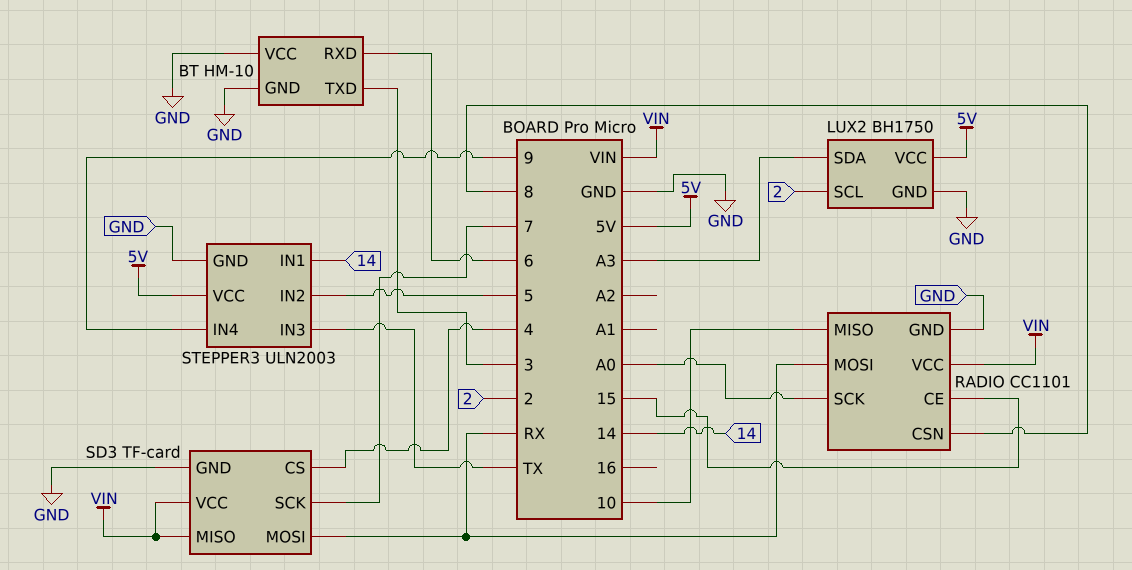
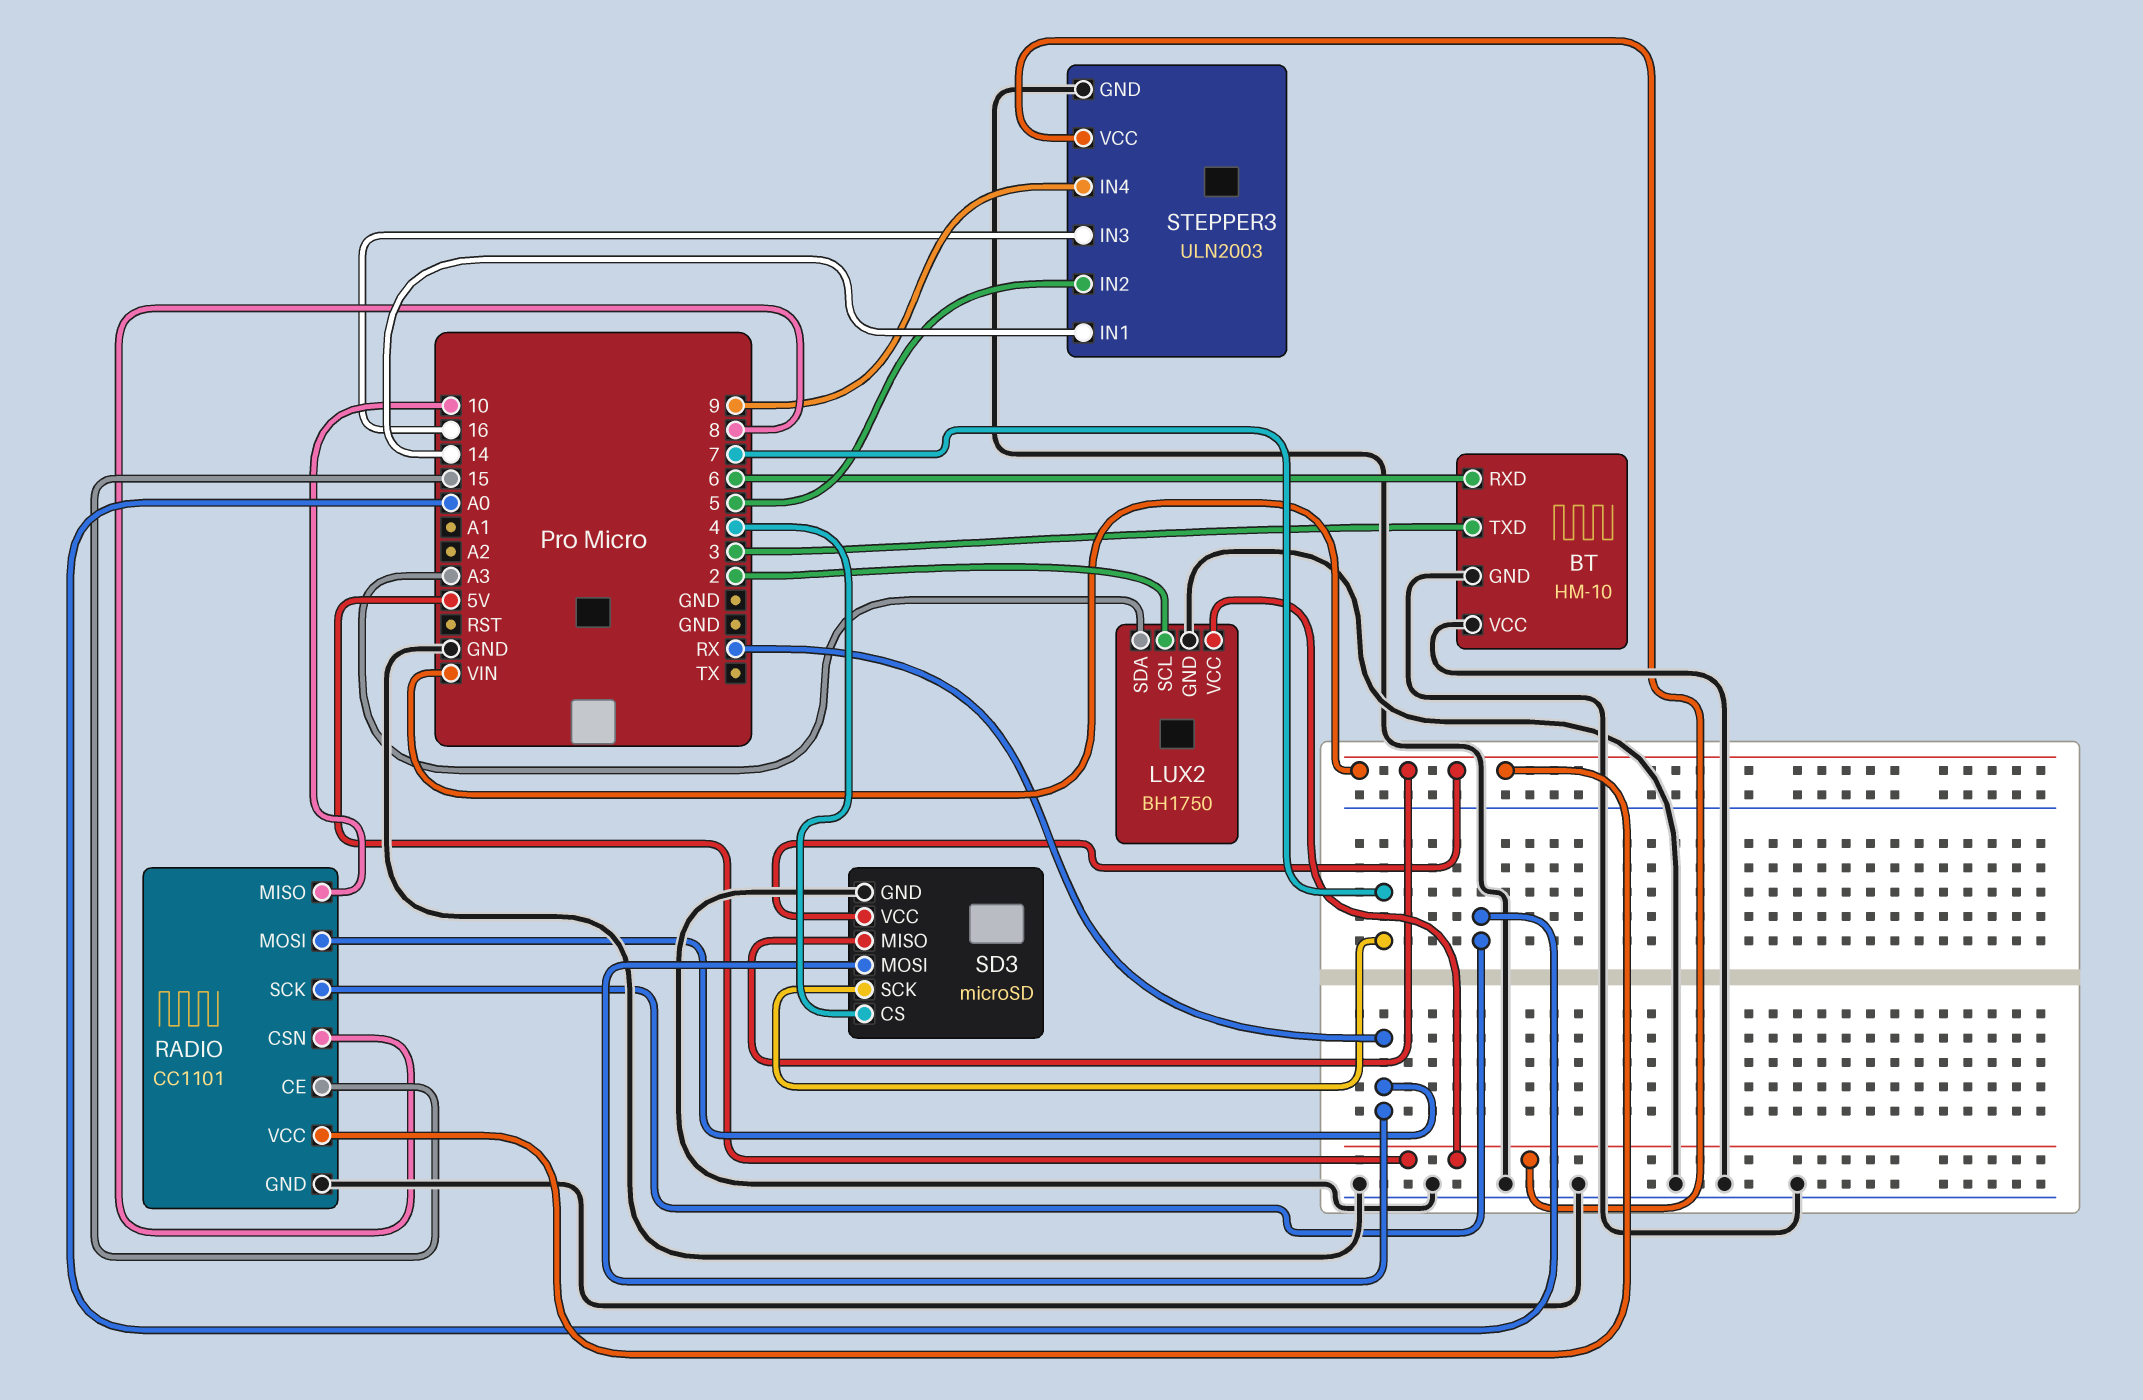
SD3: TF-card -> microSD
STEPPER3 pin IN3: TX -> 16

